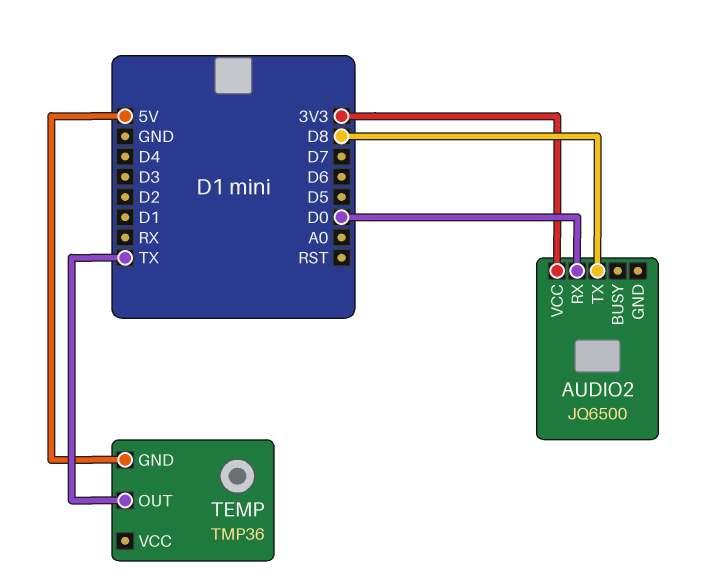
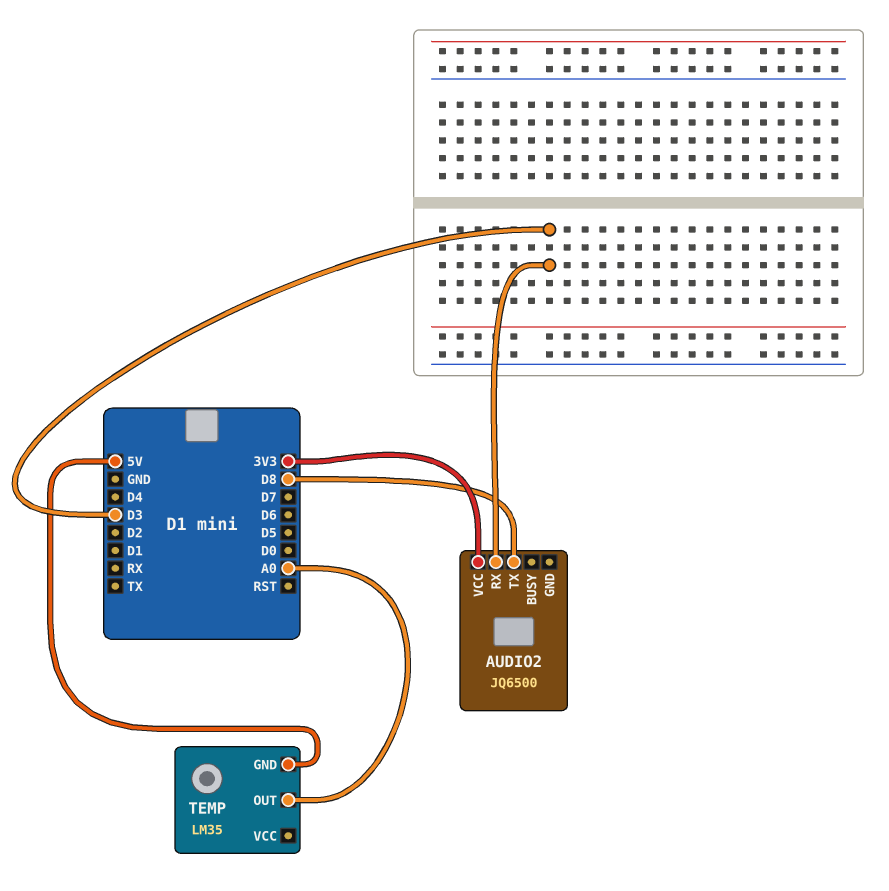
AUDIO2 pin RX: D0 -> D3
TEMP: TMP36 -> LM35
TEMP pin OUT: TX -> A0

